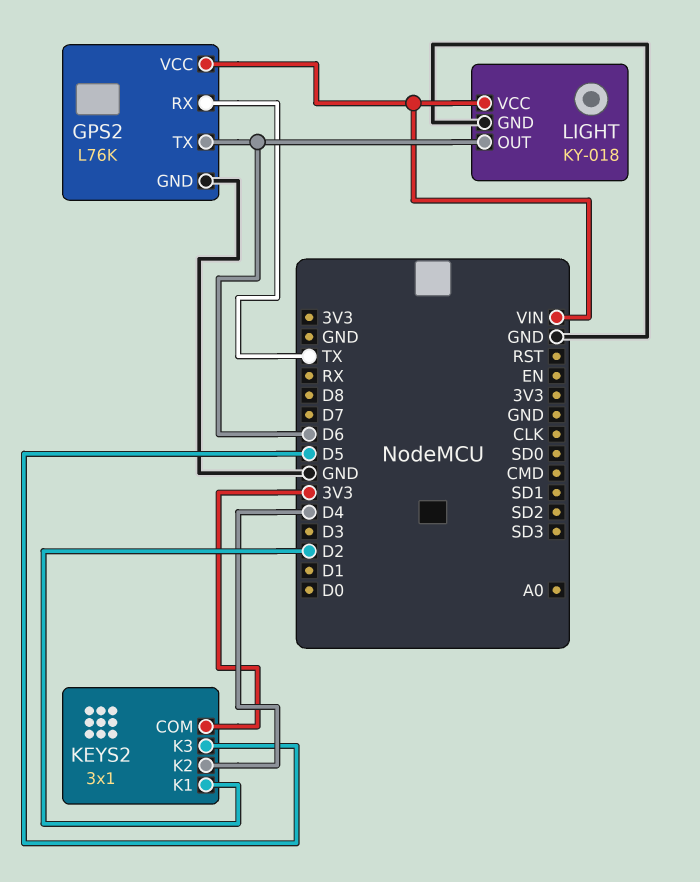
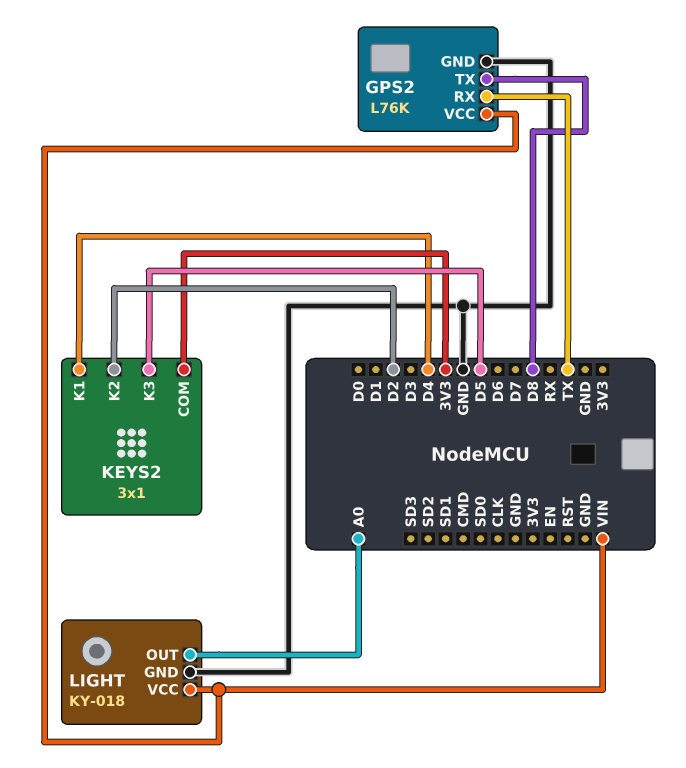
GPS2 pin TX: D6 -> D8
KEYS2 pin K1: D2 -> D4
KEYS2 pin K2: D4 -> D2
LIGHT pin OUT: D6 -> A0

